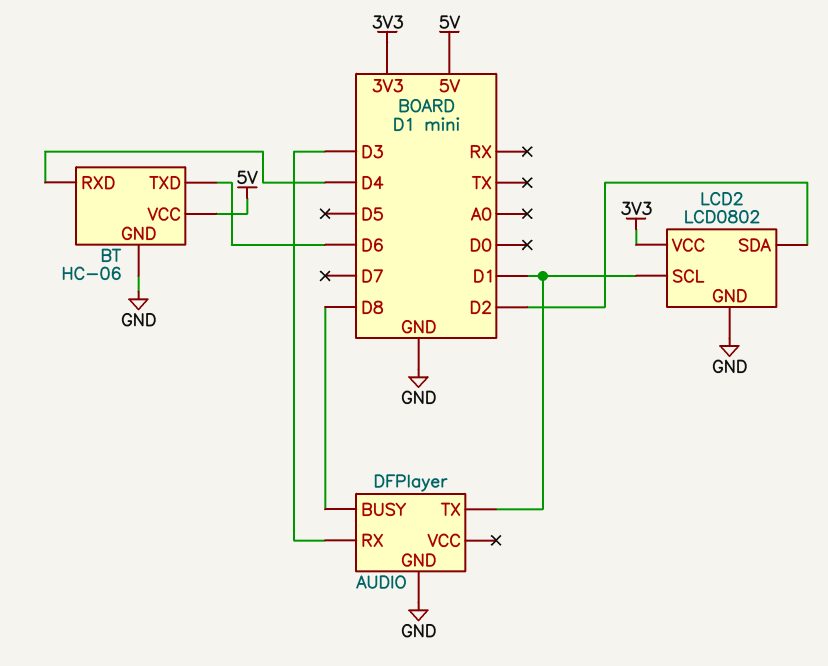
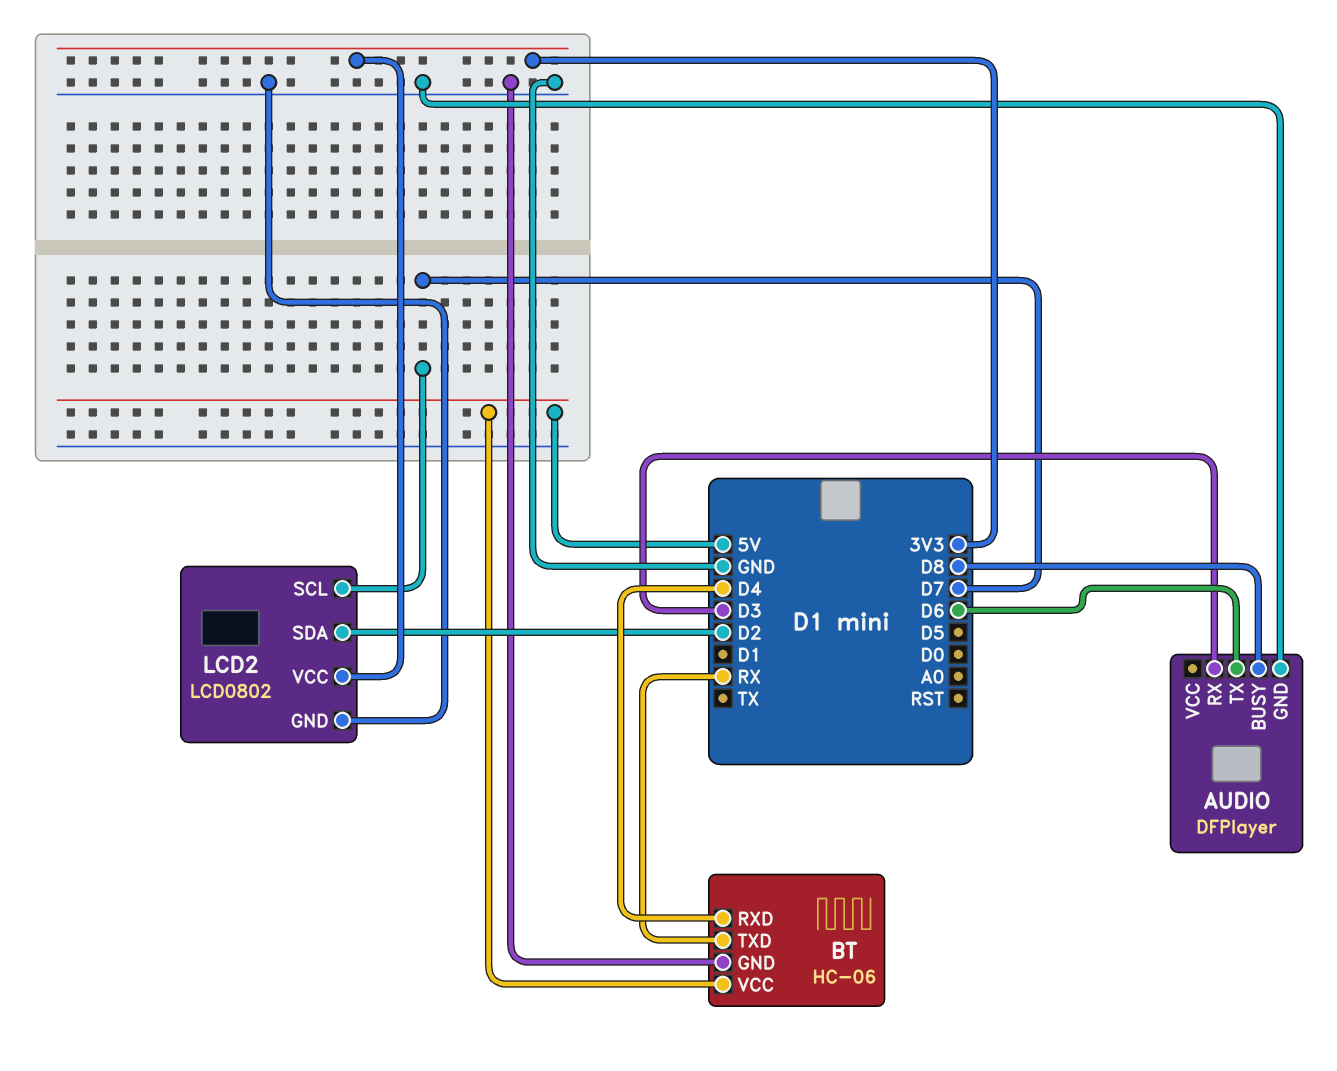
AUDIO pin TX: D1 -> D6
BT pin TXD: D6 -> RX
LCD2 pin SCL: D1 -> D7

